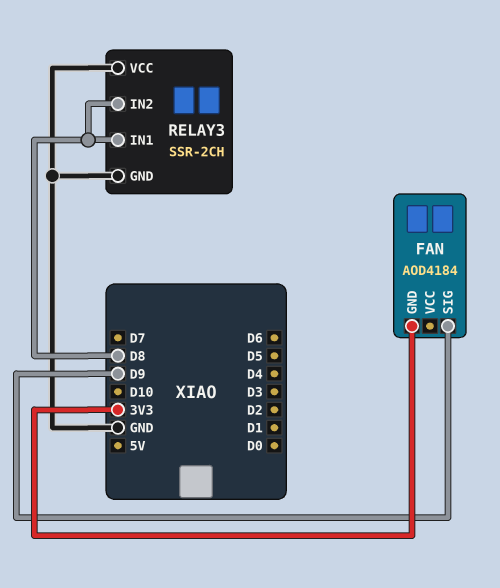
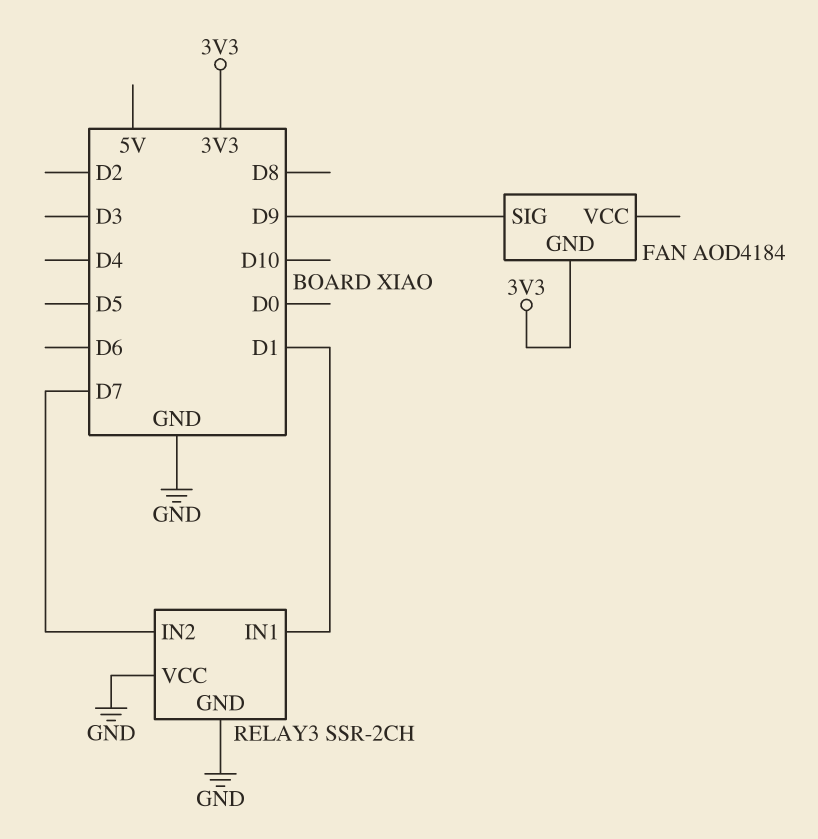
RELAY3 pin IN1: D8 -> D1
RELAY3 pin IN2: D8 -> D7

